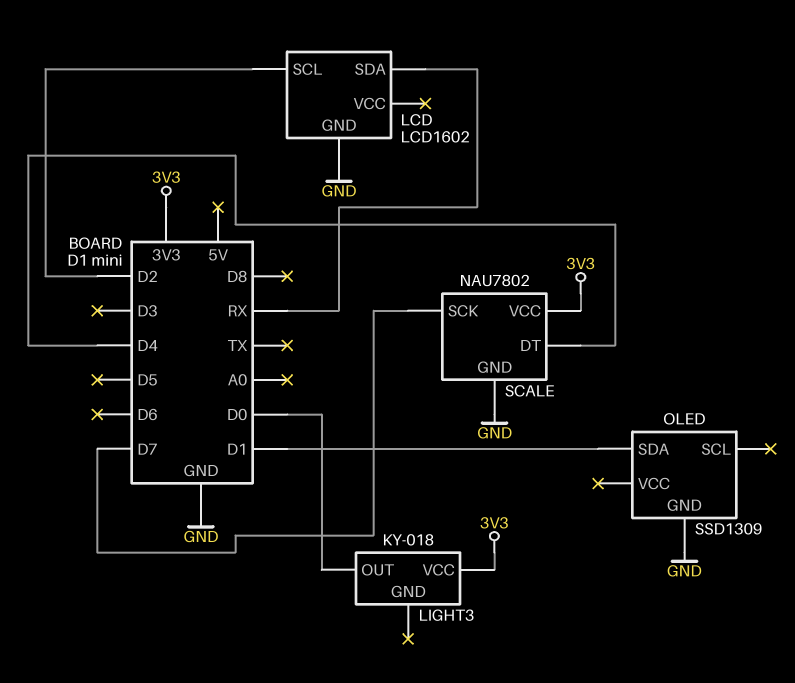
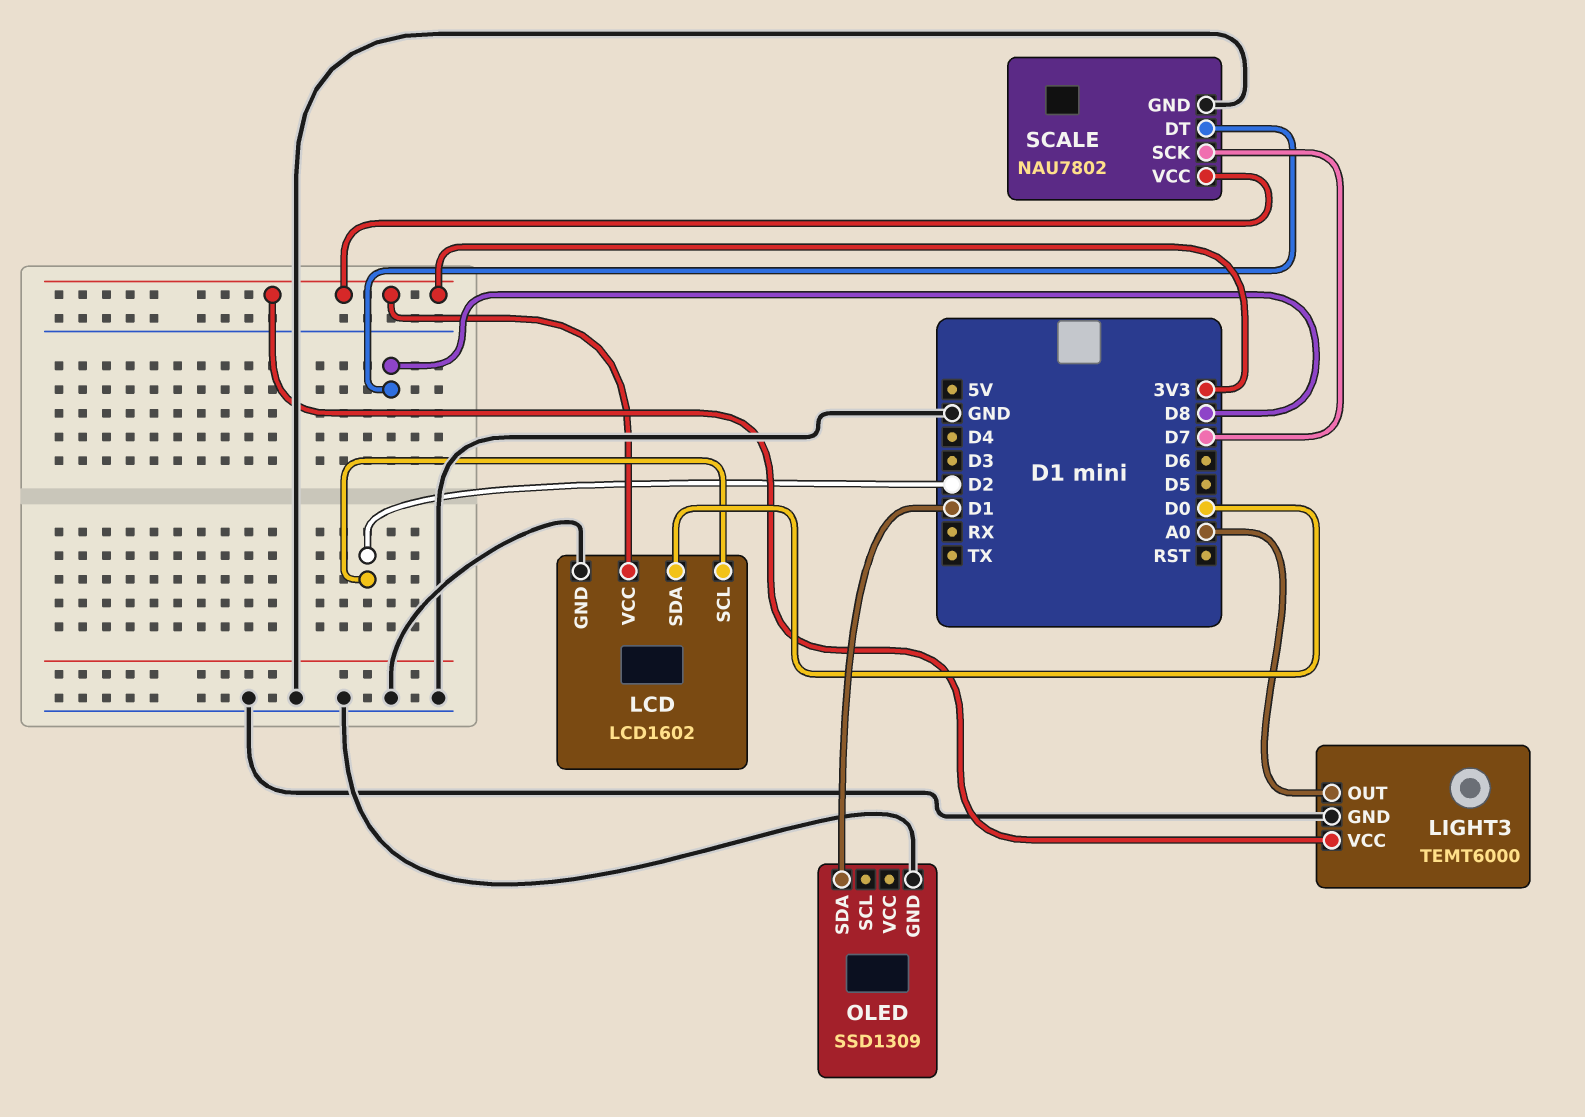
LCD pin SDA: RX -> D0
LCD pin VCC: none -> 3V3
LIGHT3: KY-018 -> TEMT6000
LIGHT3 pin GND: none -> GND
LIGHT3 pin OUT: D0 -> A0
SCALE pin DT: D4 -> D8

